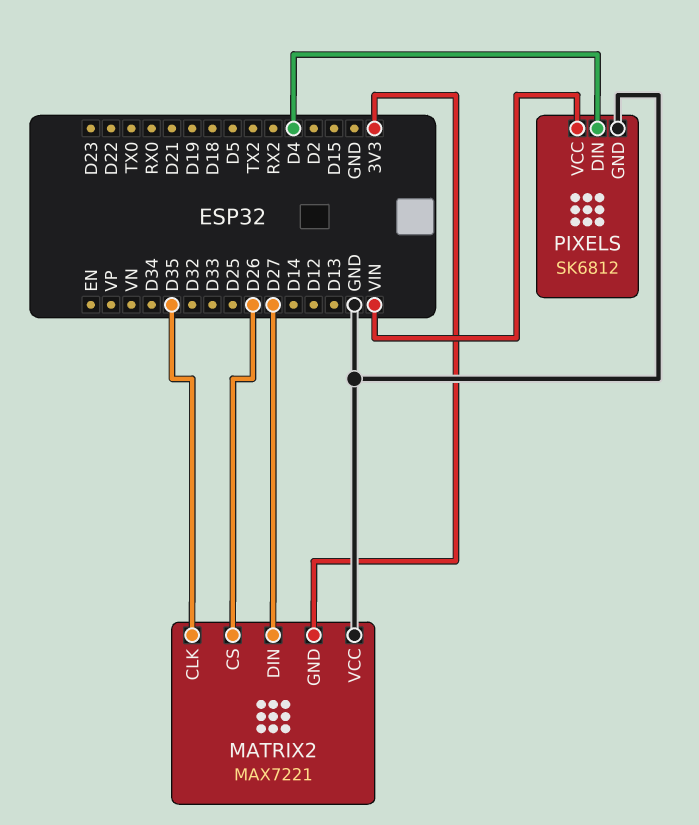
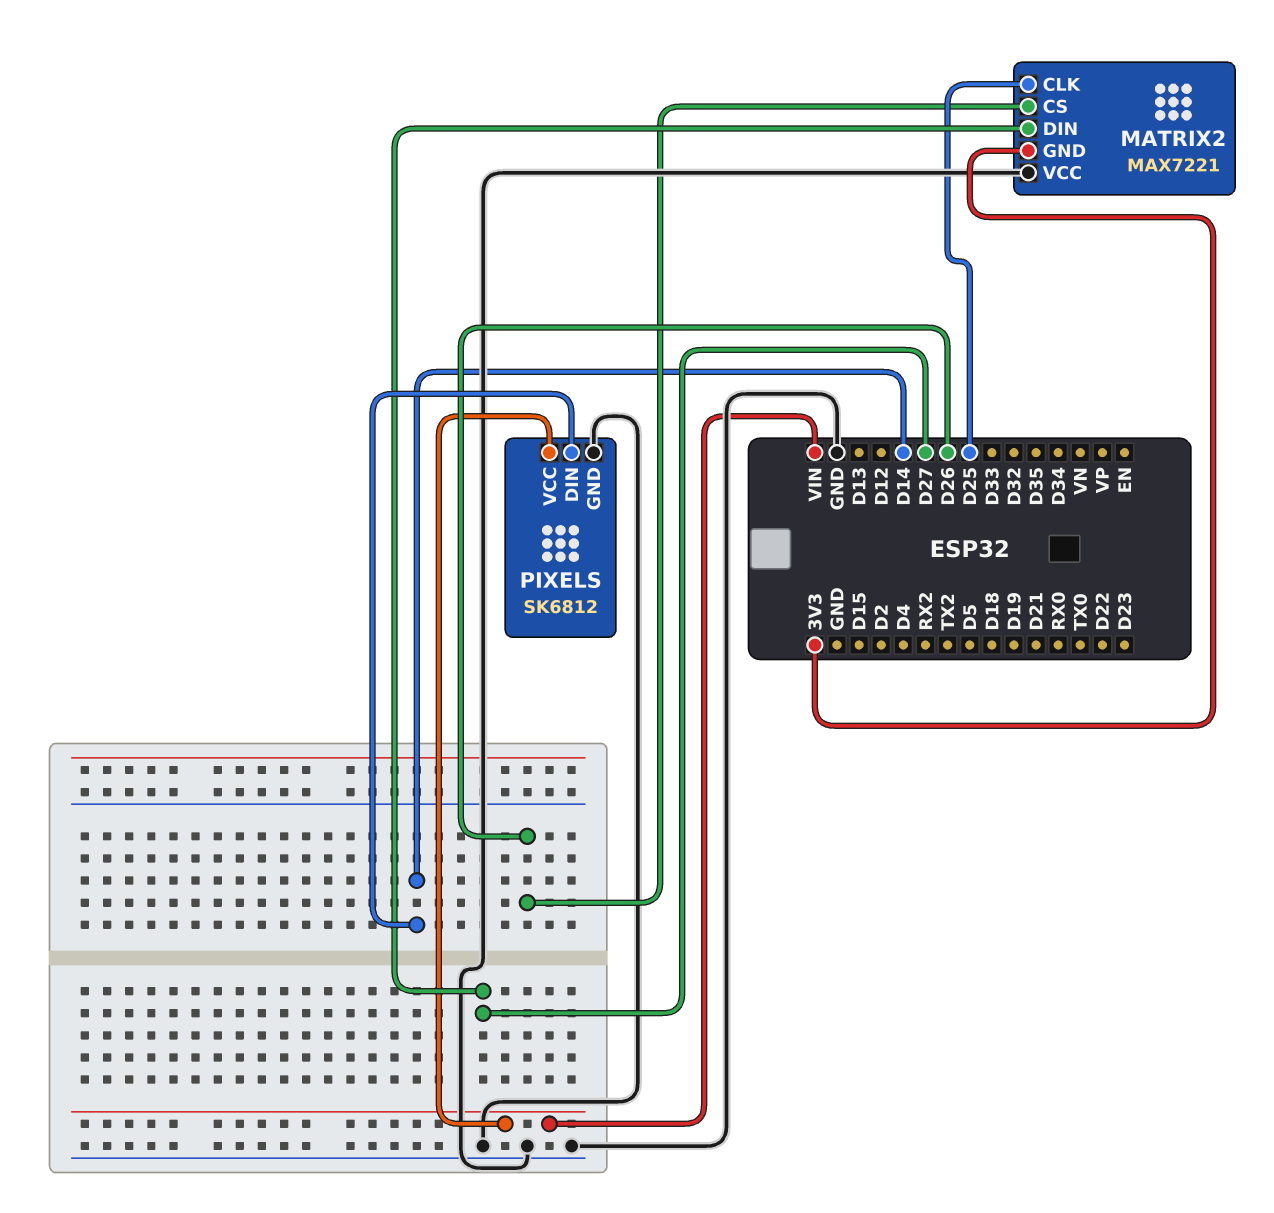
MATRIX2 pin CLK: D35 -> D25
PIXELS pin DIN: D4 -> D14

